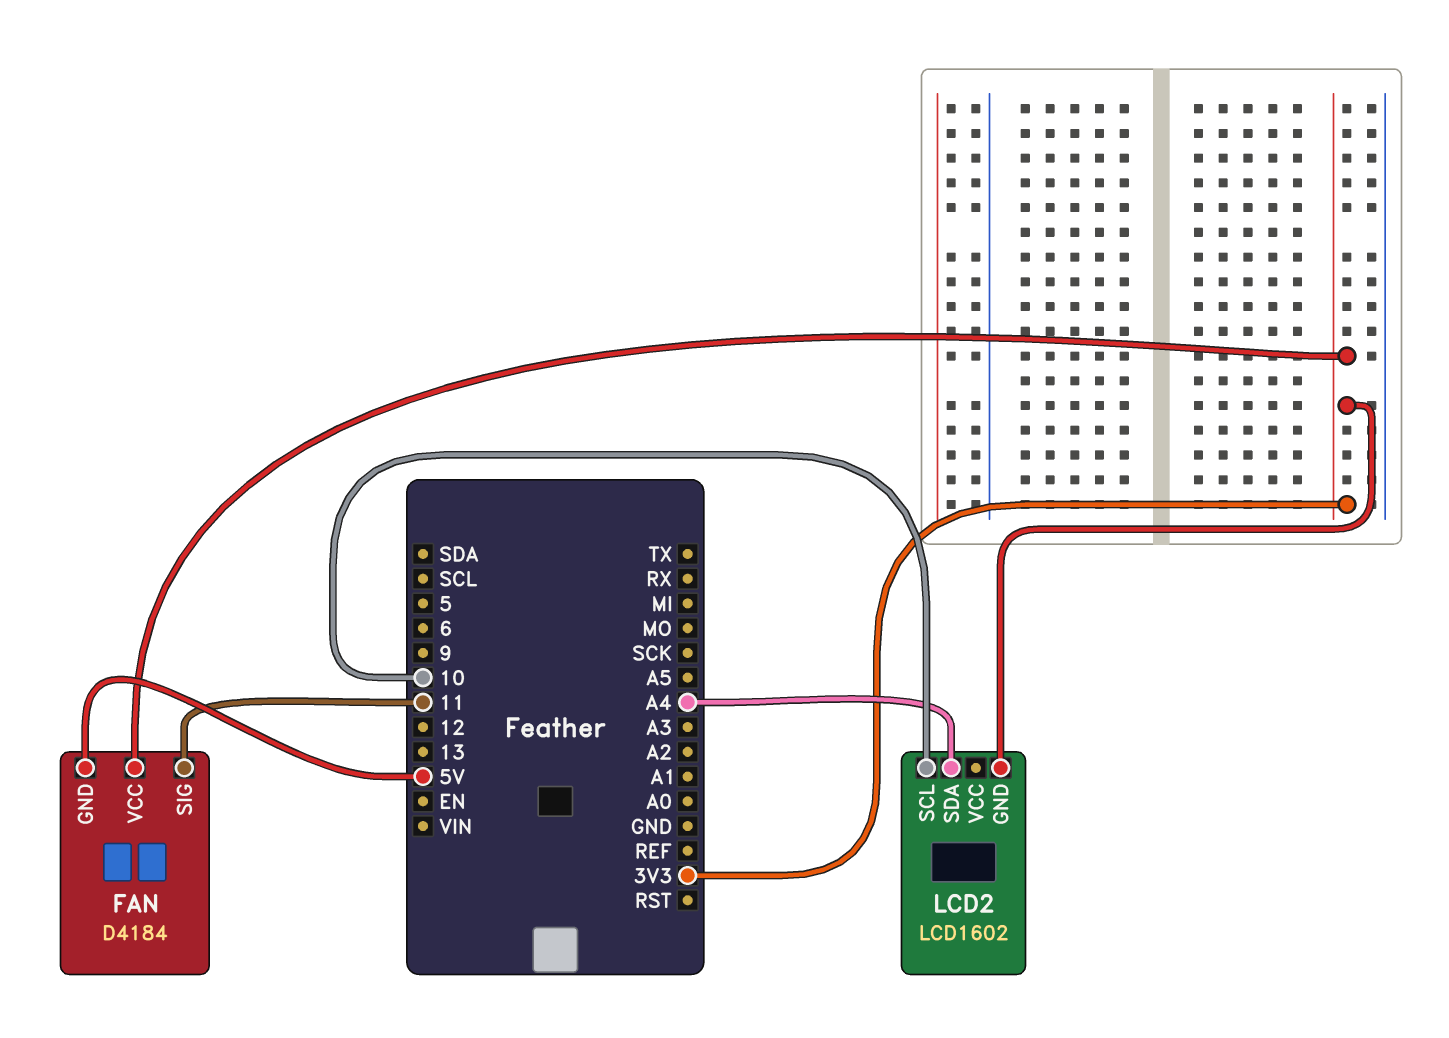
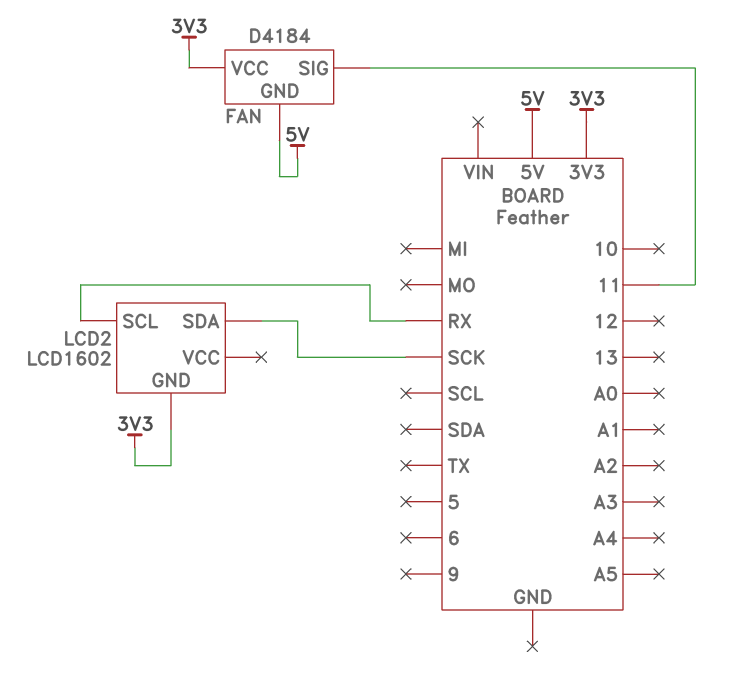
LCD2 pin SCL: 10 -> RX
LCD2 pin SDA: A4 -> SCK

